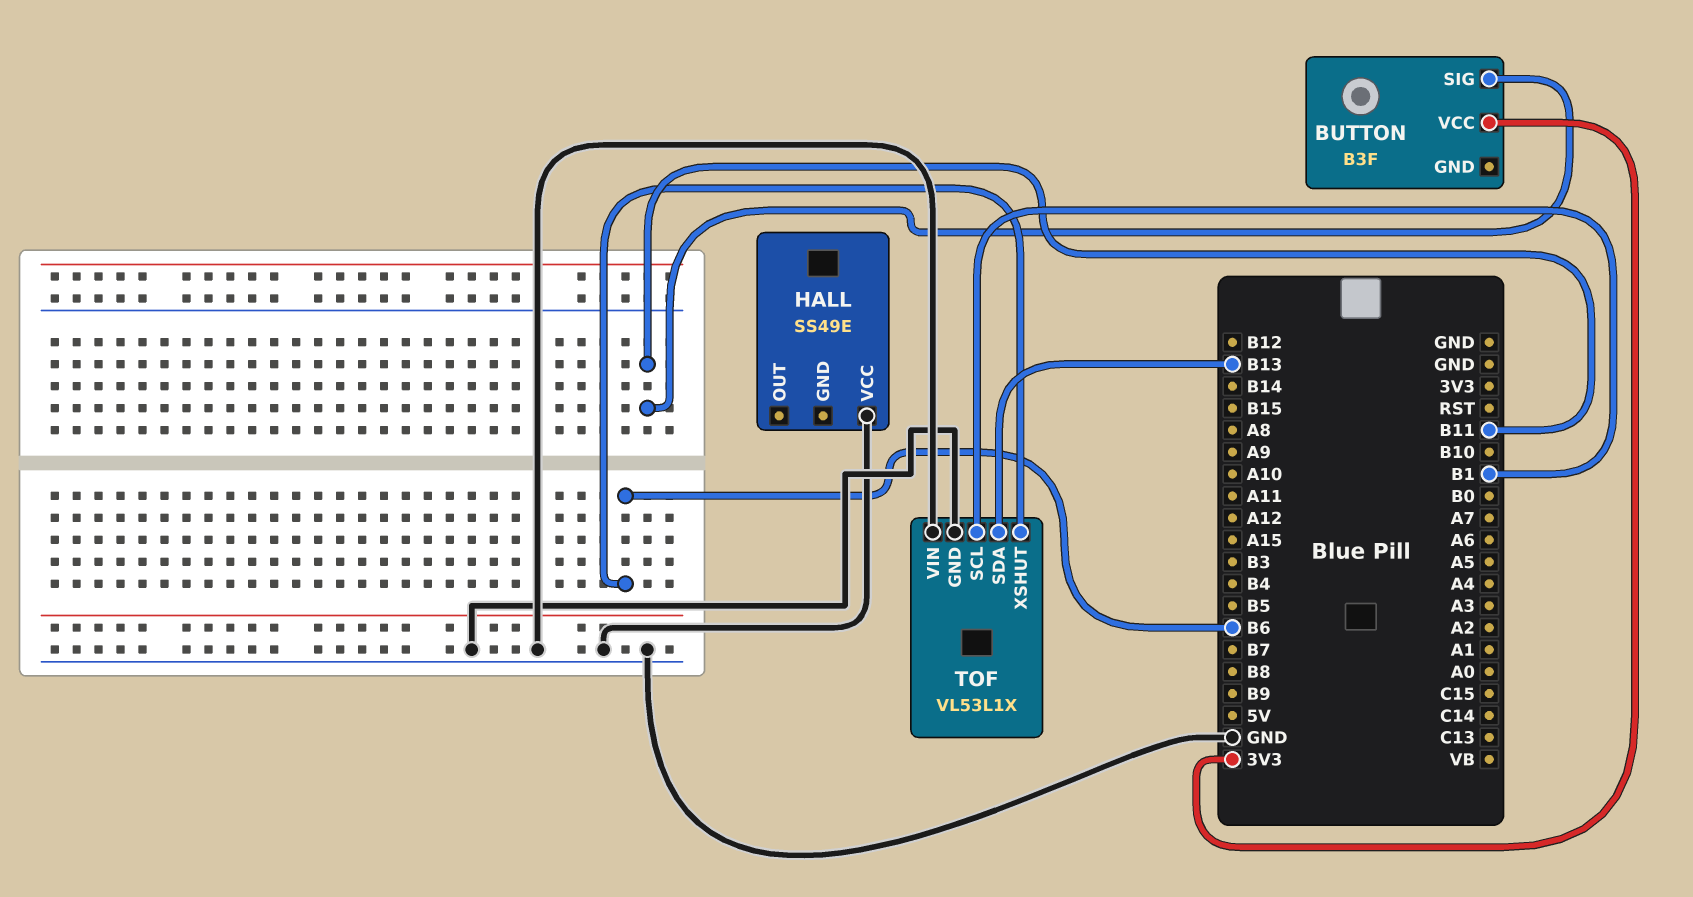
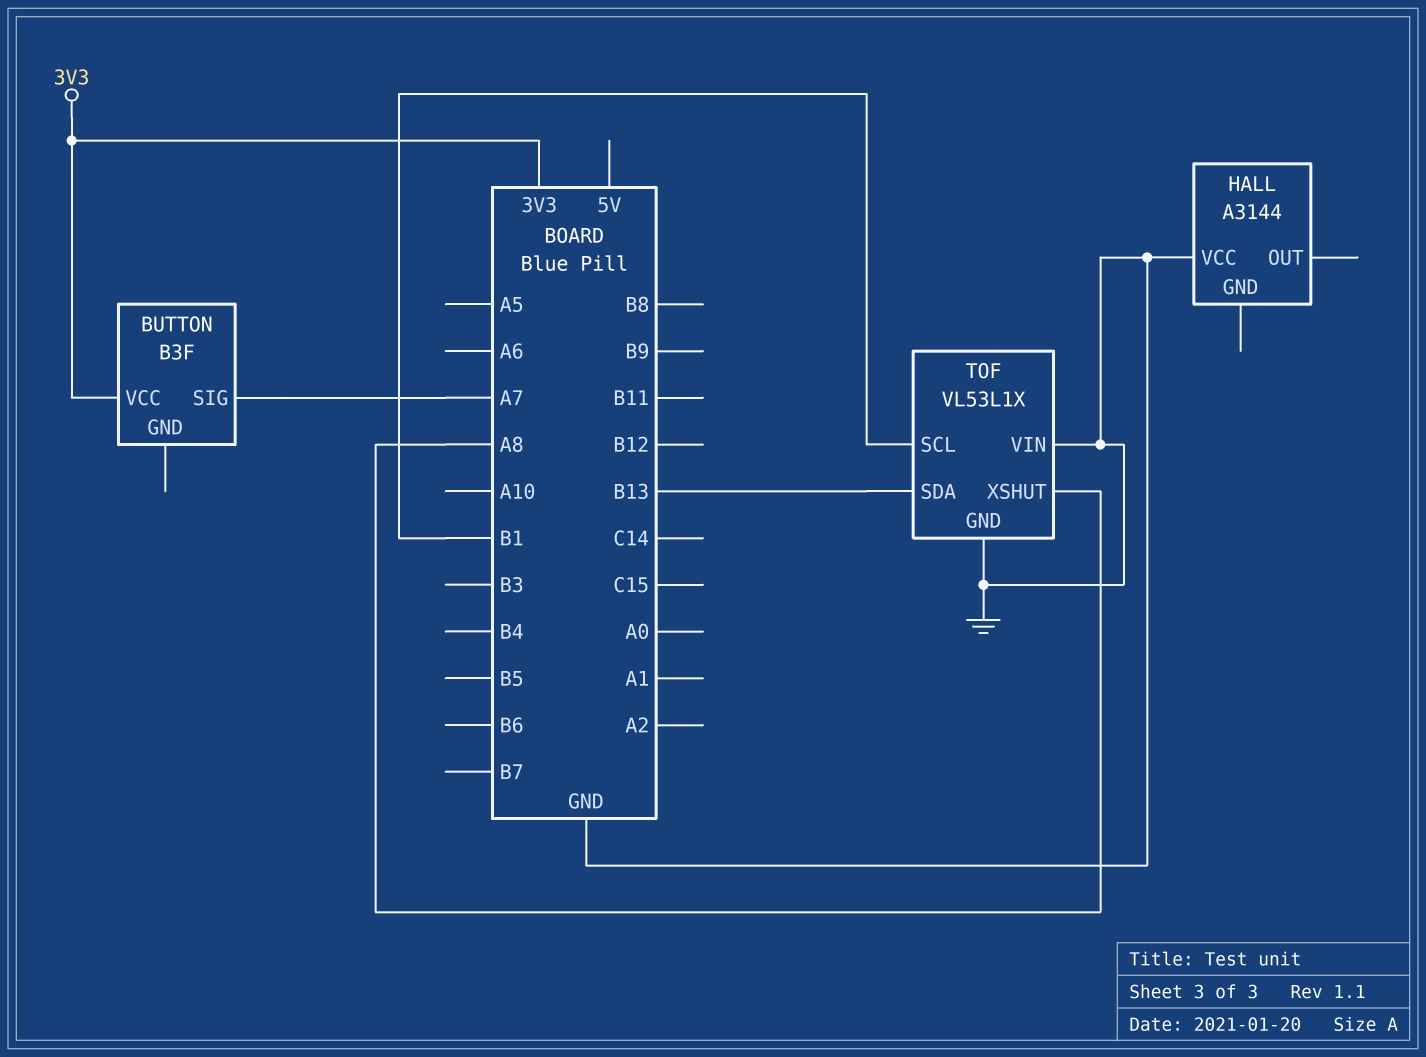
BUTTON pin SIG: B11 -> A7
HALL: SS49E -> A3144
TOF pin XSHUT: B6 -> A8

